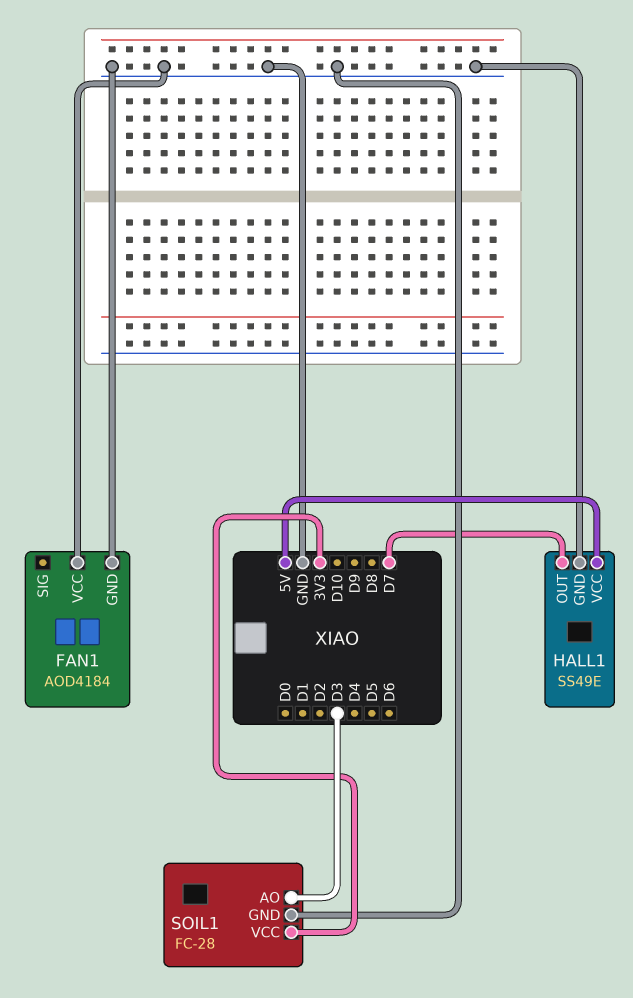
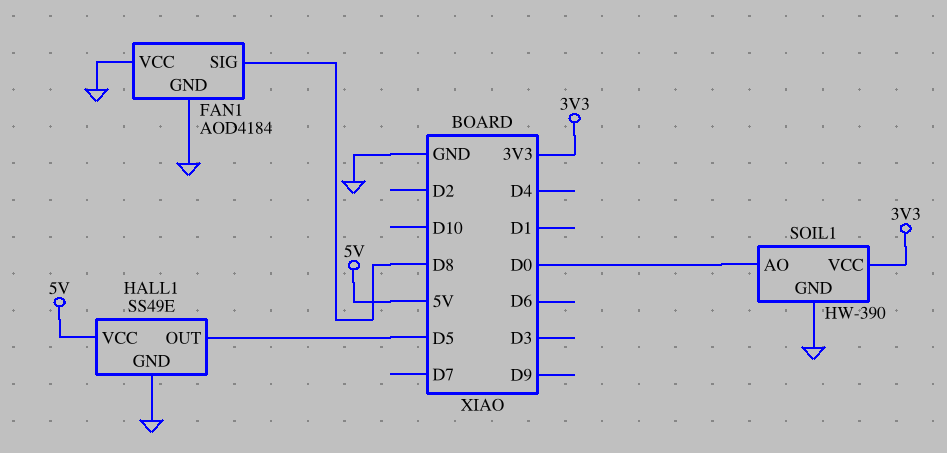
FAN1 pin SIG: none -> D8
HALL1 pin OUT: D7 -> D5
SOIL1: FC-28 -> HW-390
SOIL1 pin AO: D3 -> D0

